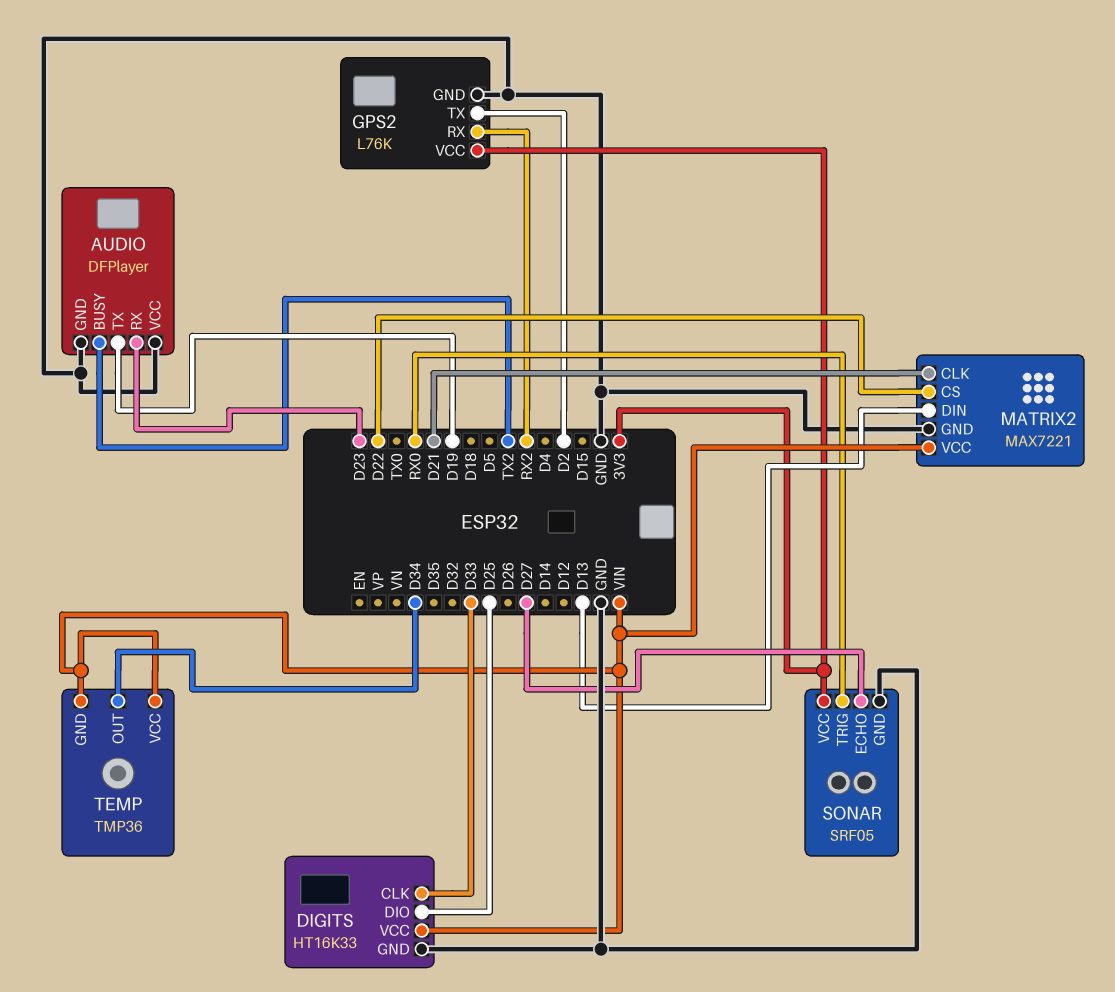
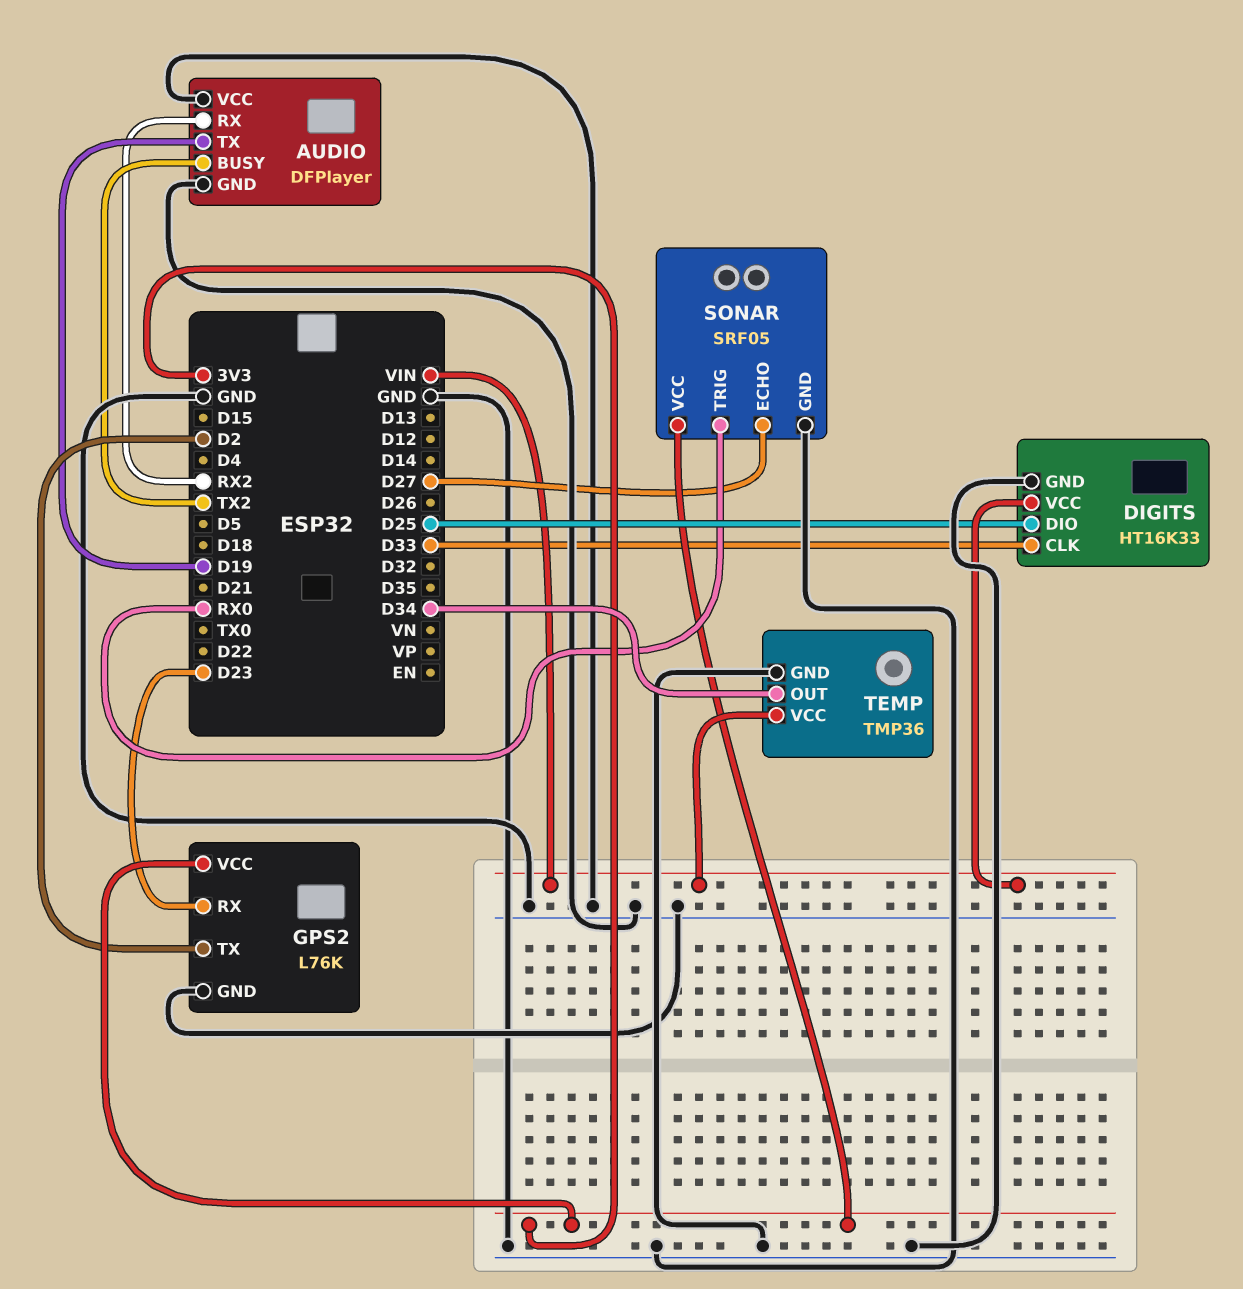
AUDIO pin RX: D23 -> RX2
GPS2 pin RX: RX2 -> D23
MATRIX2: MAX7221 -> none
MATRIX2 pin CLK: D21 -> none
MATRIX2 pin CS: D22 -> none
MATRIX2 pin DIN: D13 -> none
MATRIX2 pin GND: GND -> none
MATRIX2 pin VCC: VIN -> none
TEMP pin GND: VIN -> GND

